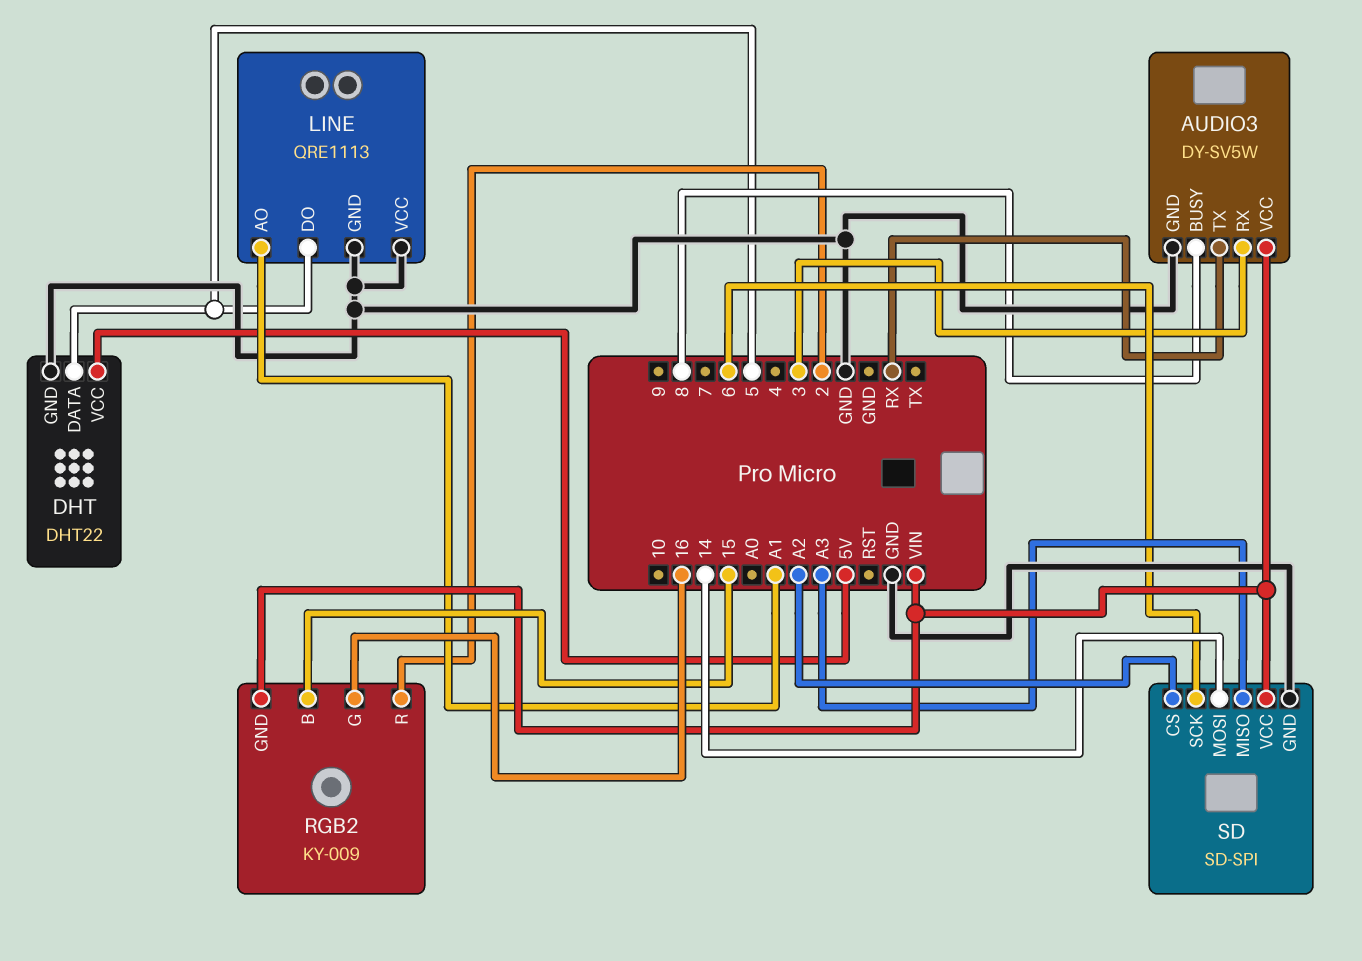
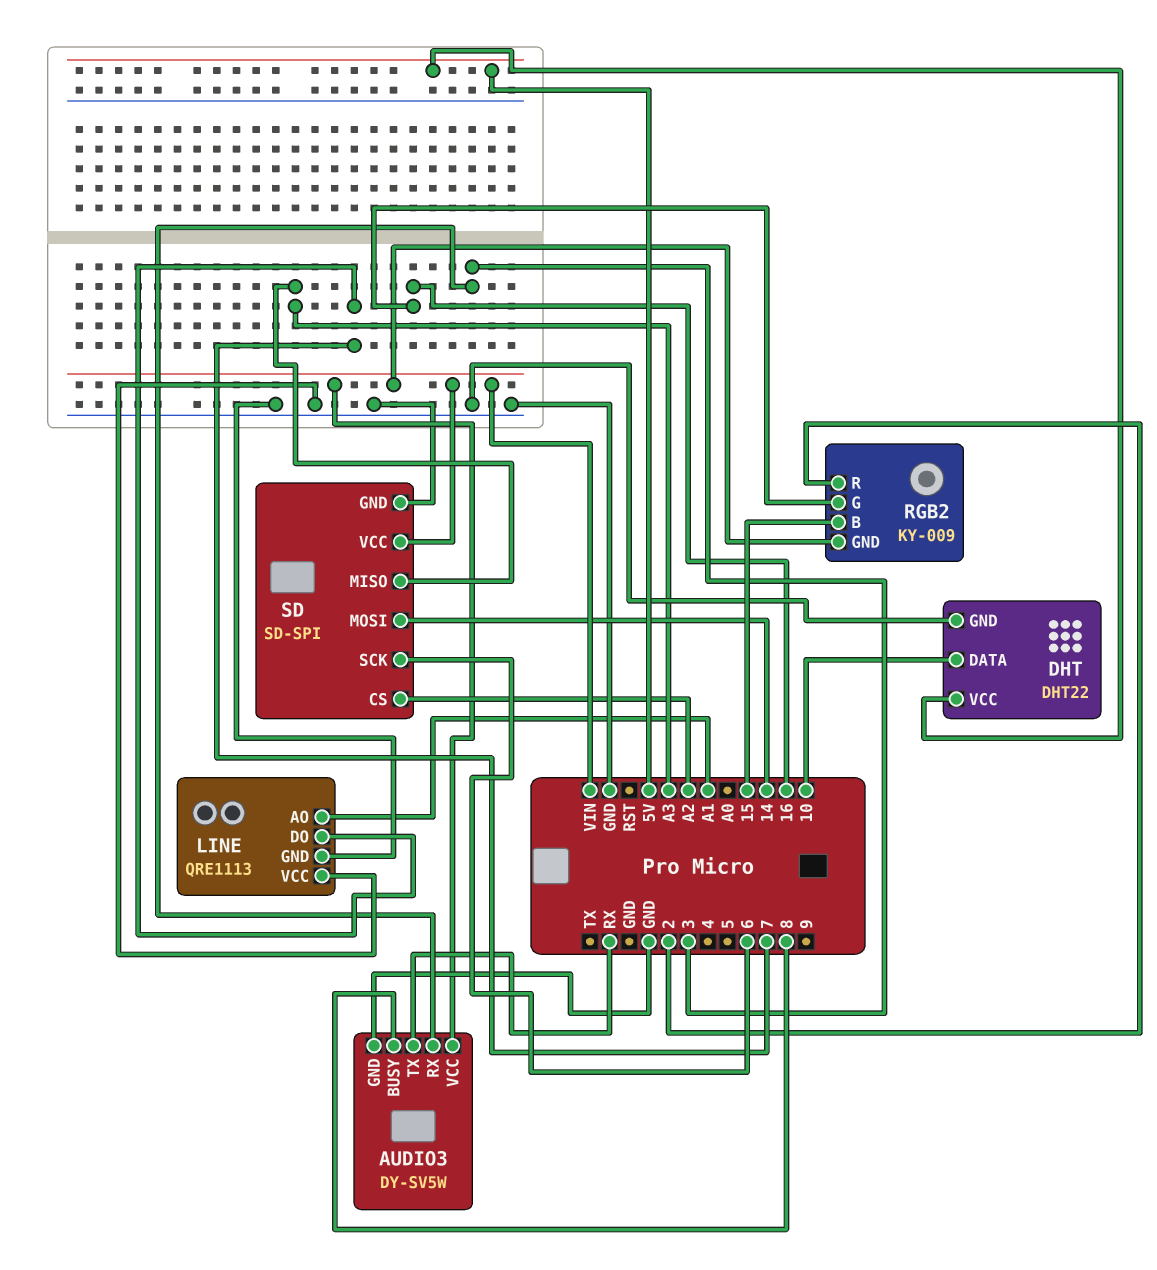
DHT pin DATA: 5 -> 10
LINE pin DO: 5 -> 7

